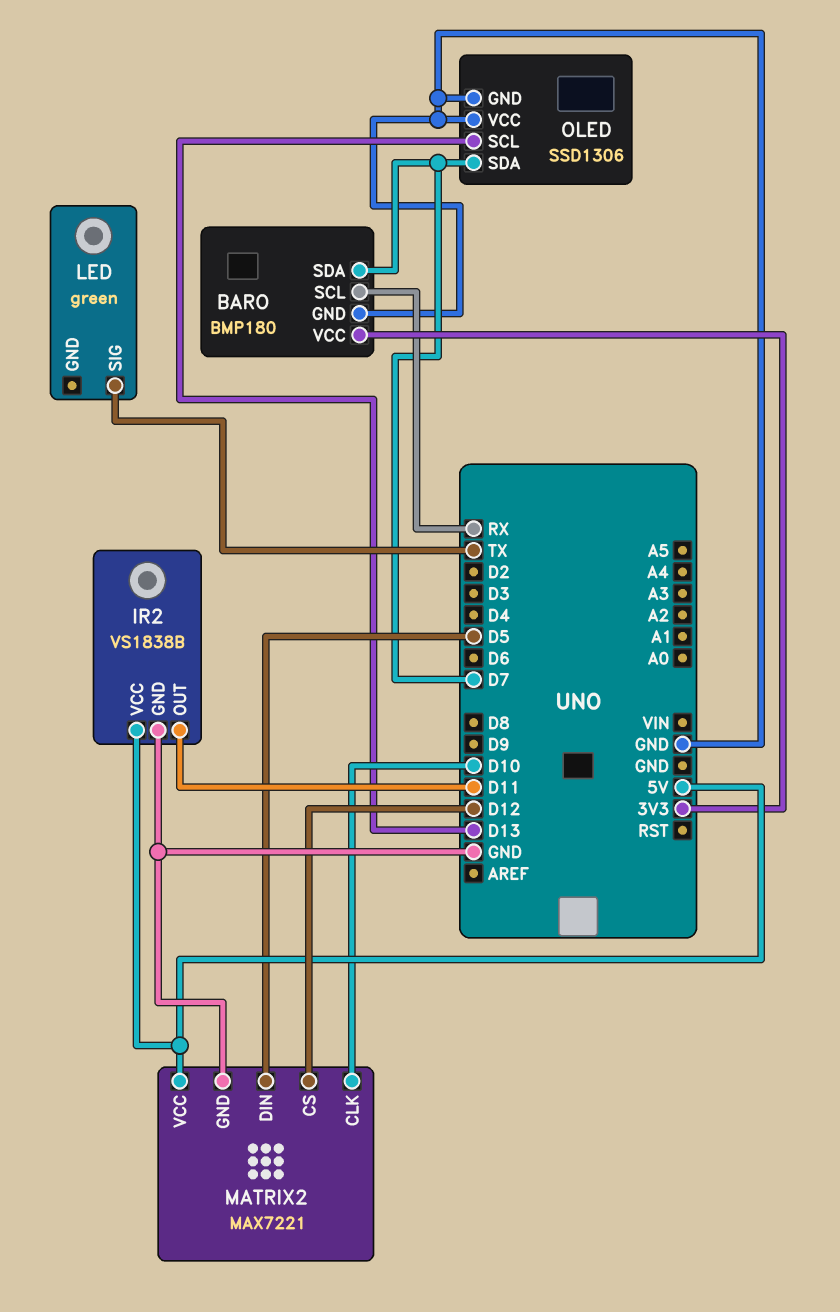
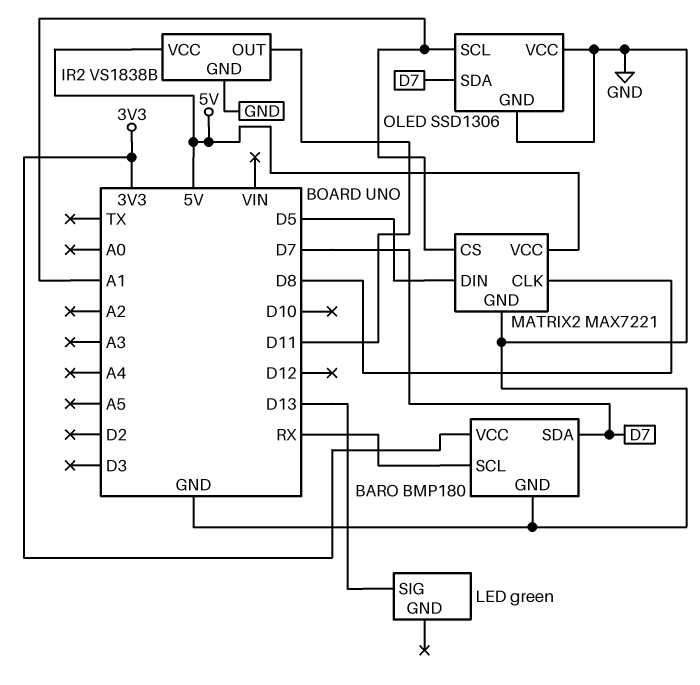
LED pin SIG: TX -> D13
MATRIX2 pin CLK: D10 -> D8
MATRIX2 pin CS: D12 -> A1
OLED pin SCL: D13 -> A1

